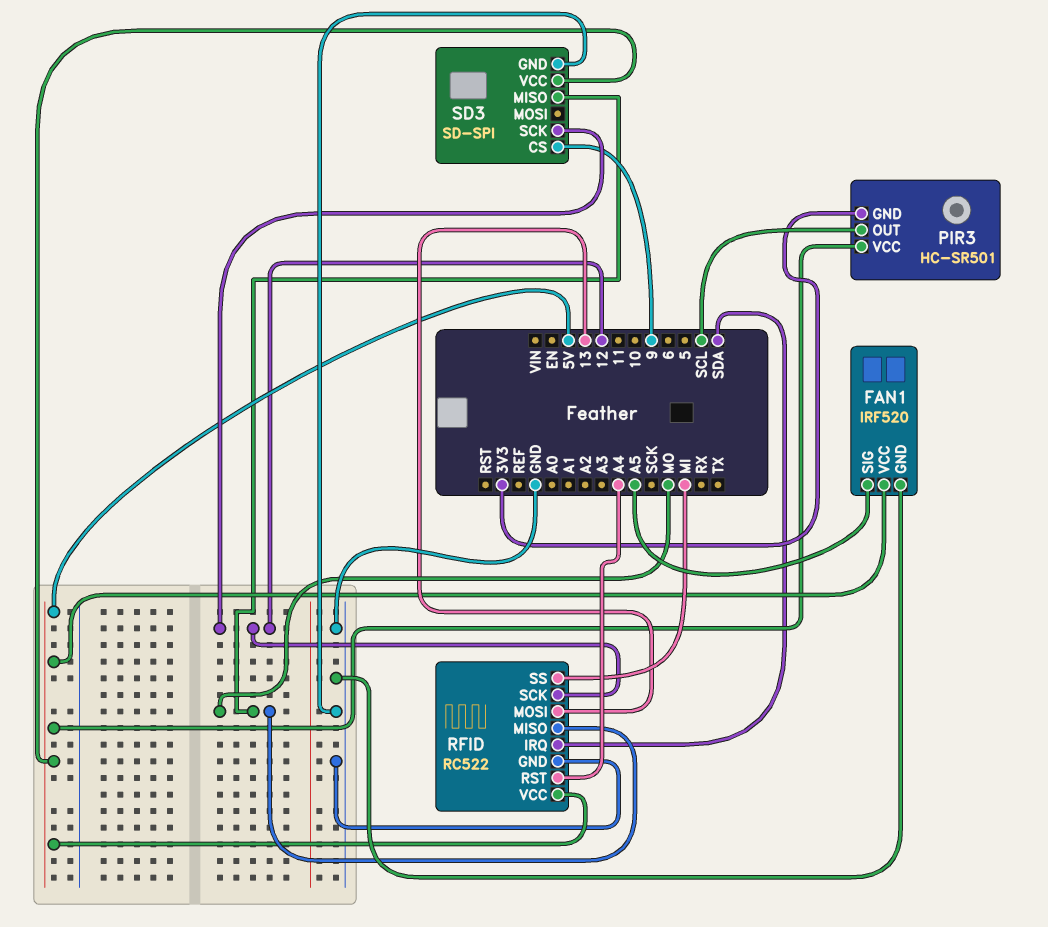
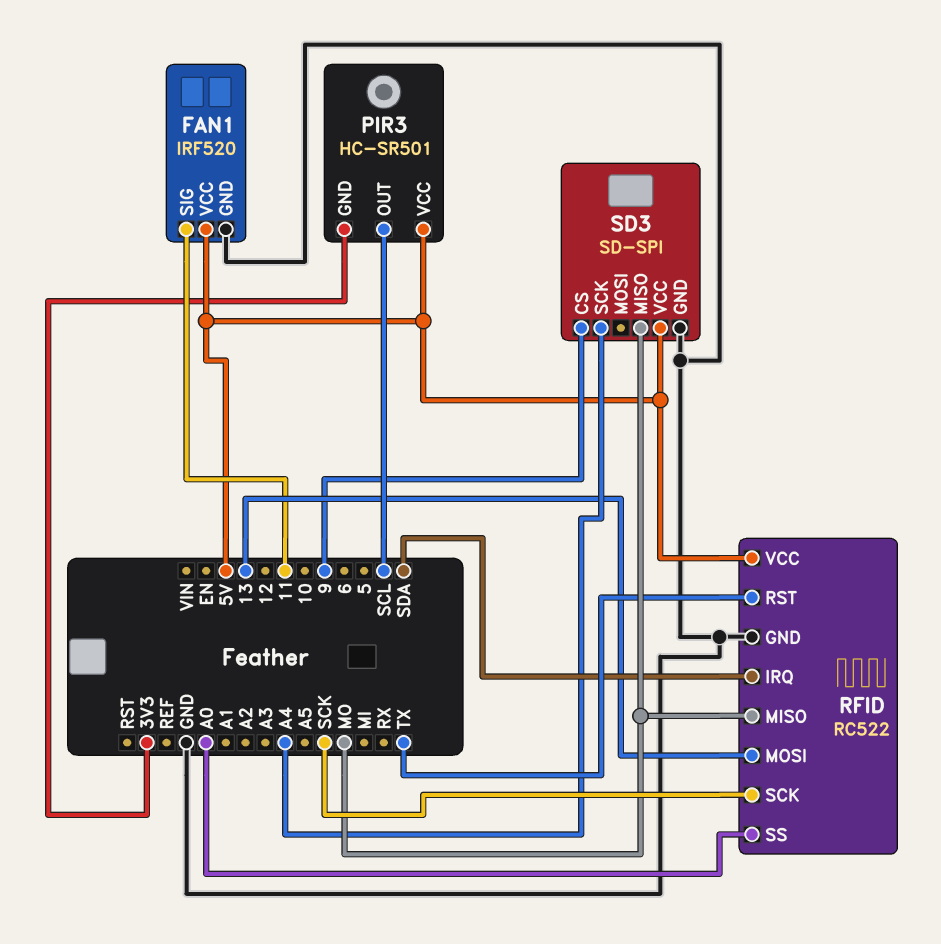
FAN1 pin SIG: A5 -> 11
RFID pin RST: A4 -> TX
RFID pin SCK: 12 -> SCK
RFID pin SS: MI -> A0
SD3 pin SCK: 12 -> A4

